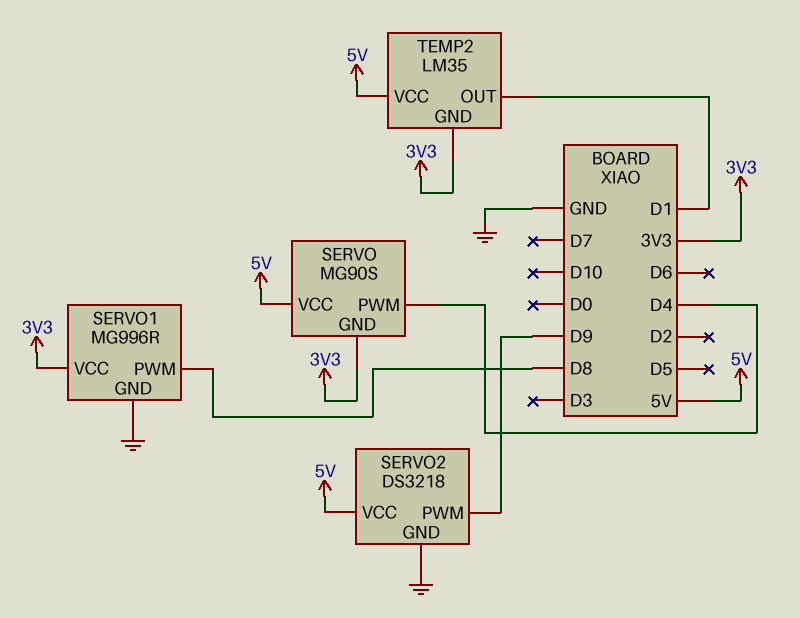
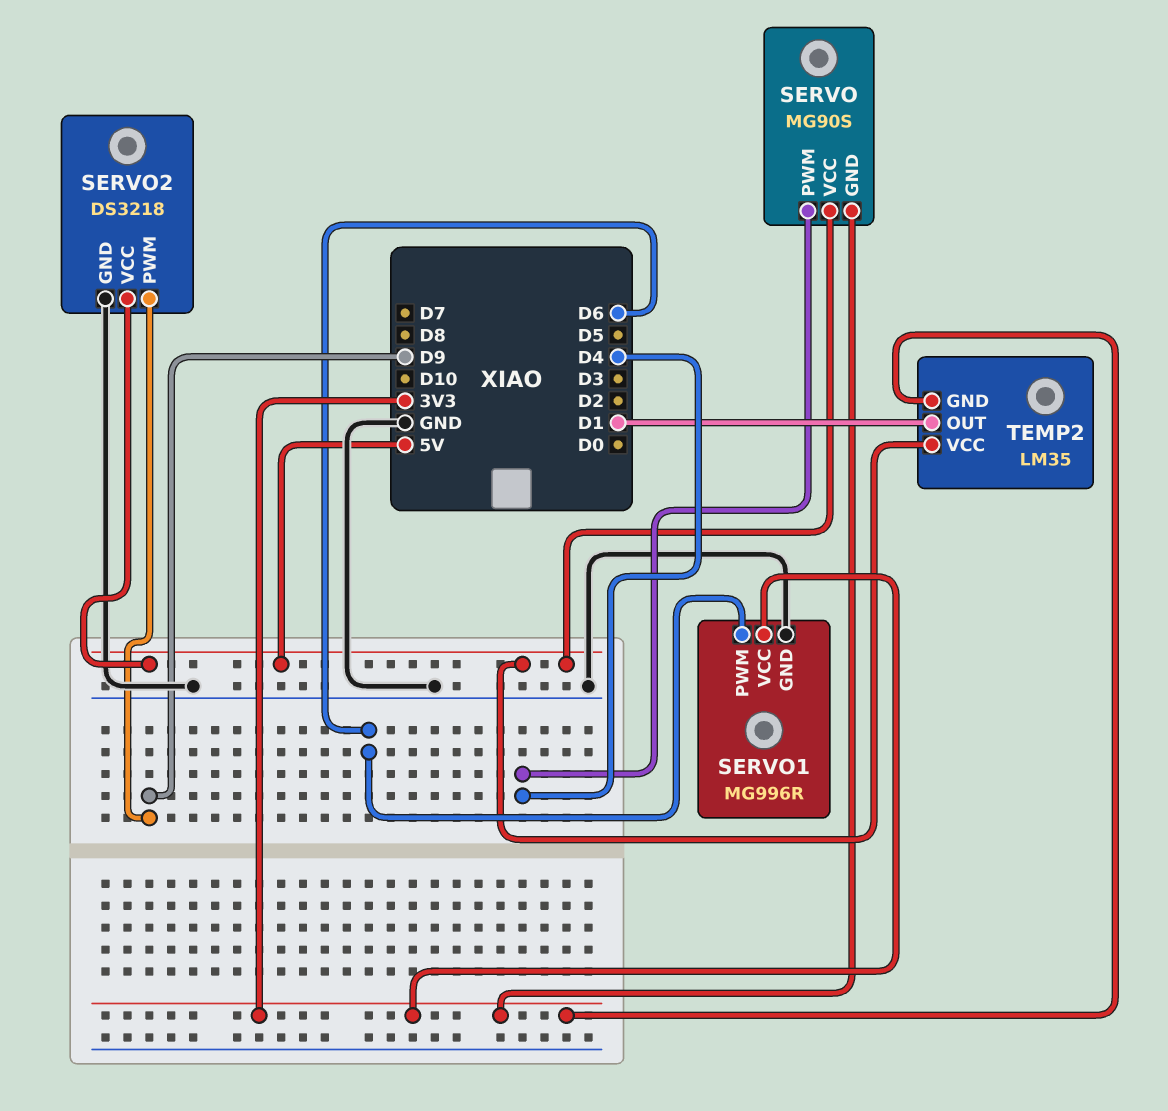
SERVO1 pin PWM: D8 -> D6

